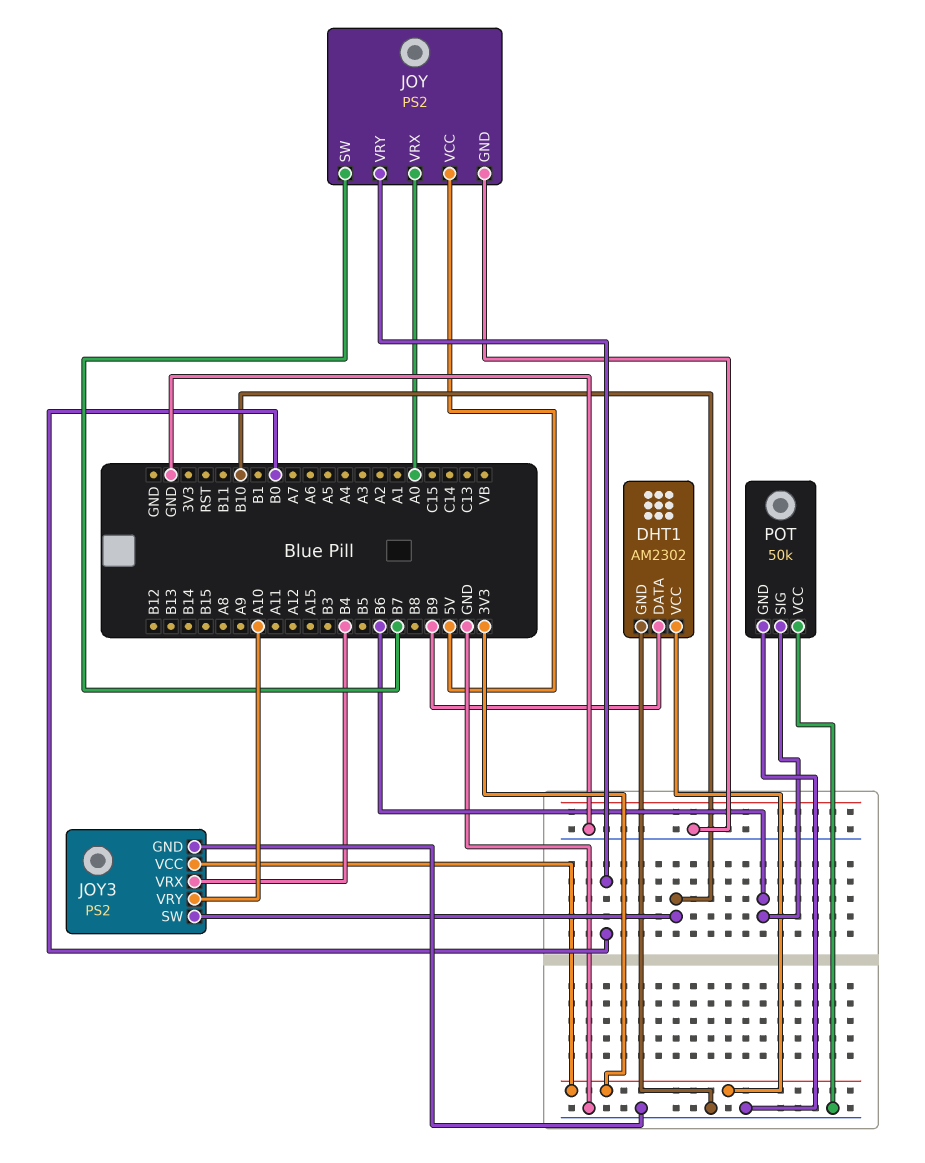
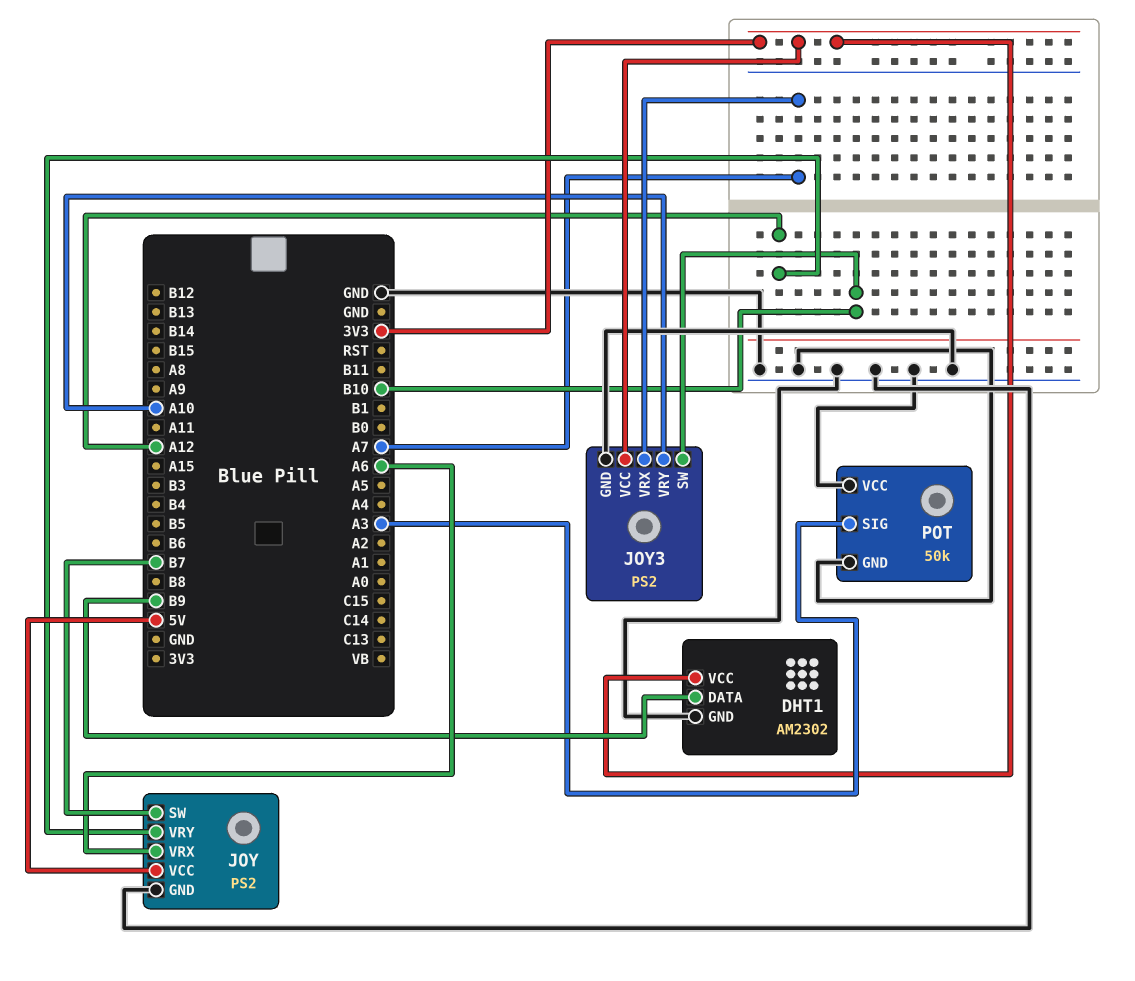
JOY pin VRX: A0 -> A6
JOY pin VRY: B0 -> A12
JOY3 pin VRX: B4 -> A7
POT pin SIG: B6 -> A3

